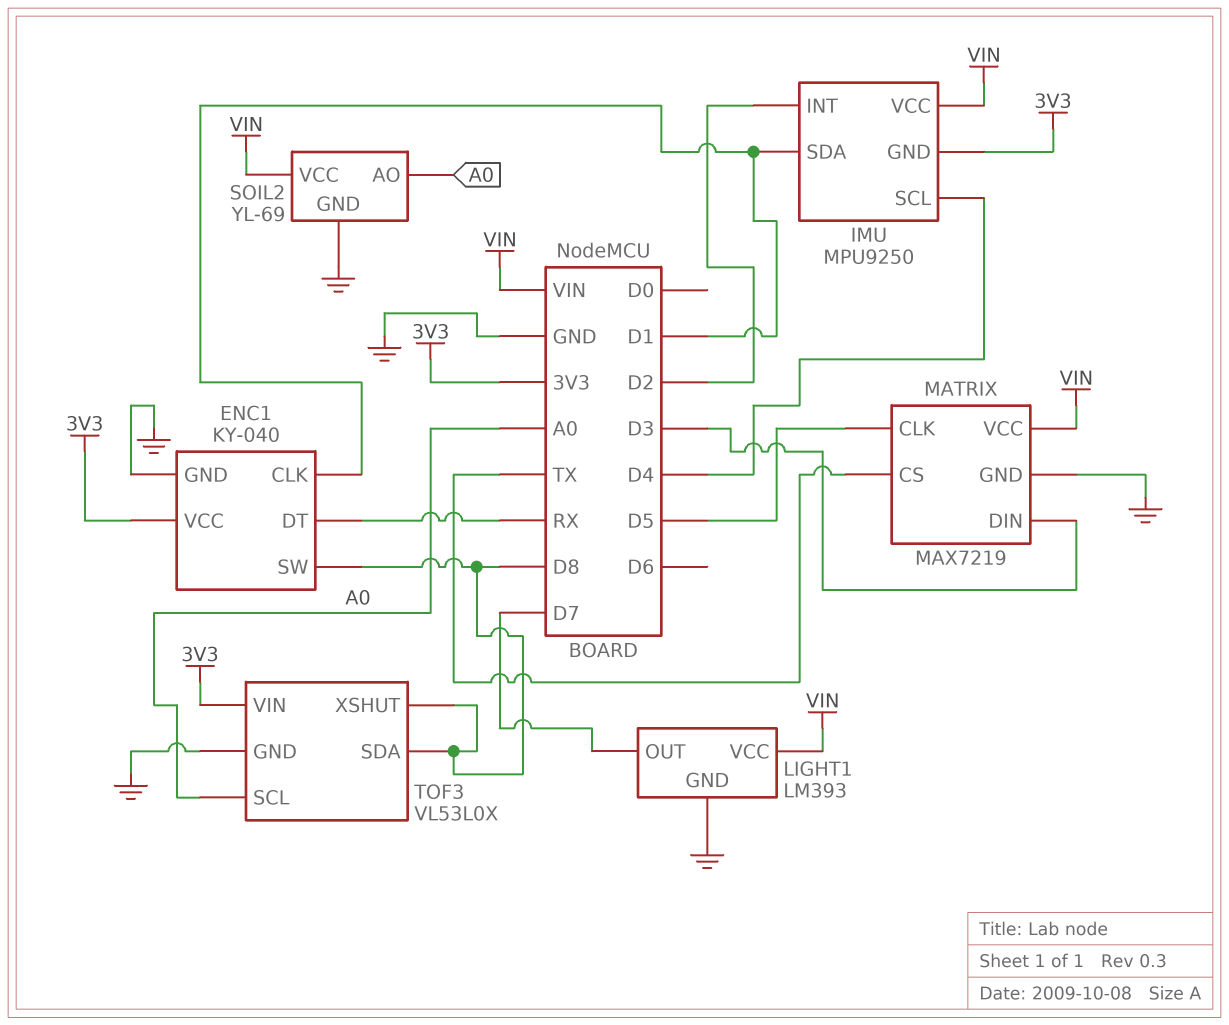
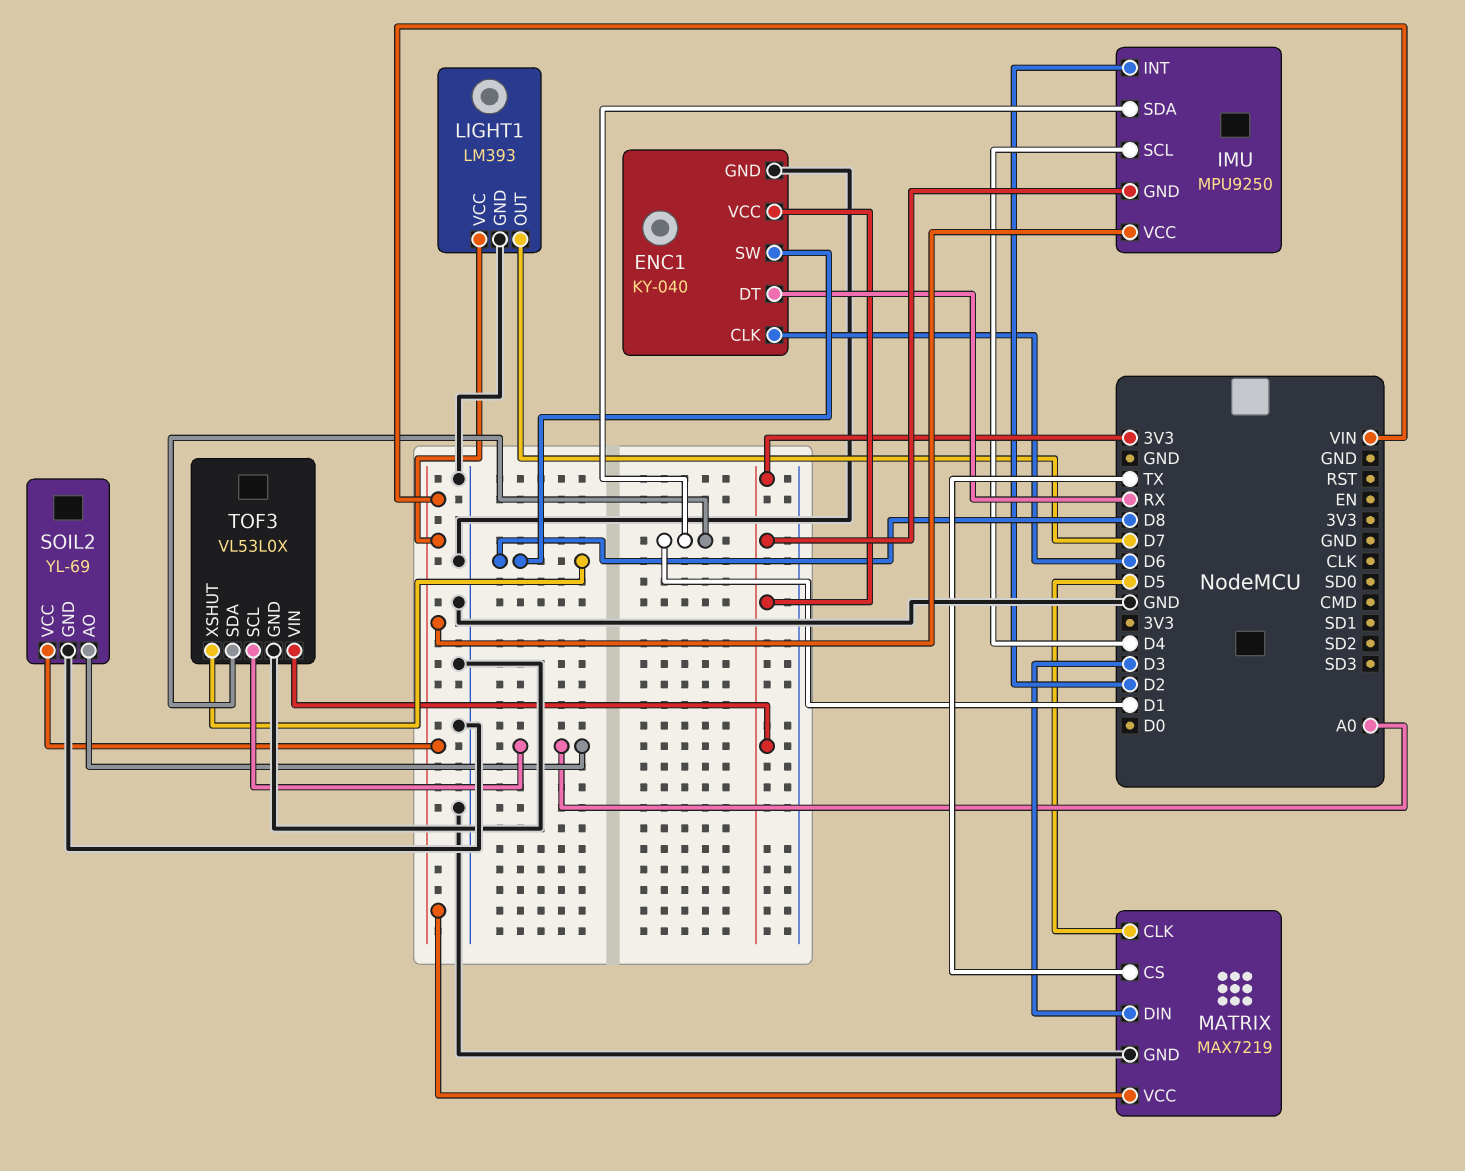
ENC1 pin CLK: D1 -> D6
TOF3 pin SDA: D8 -> D1

